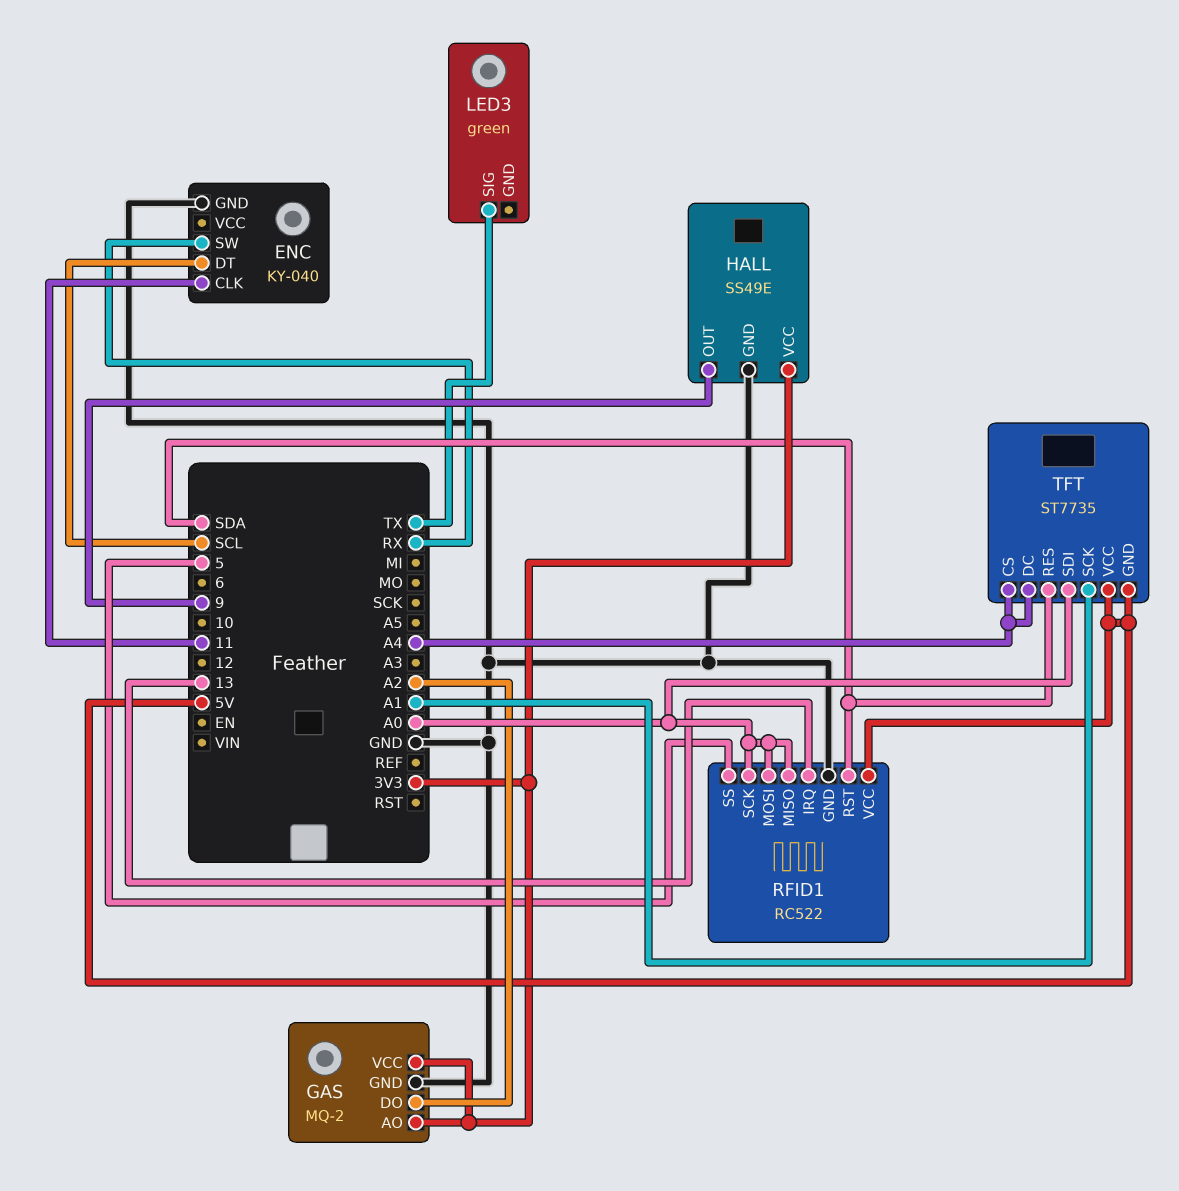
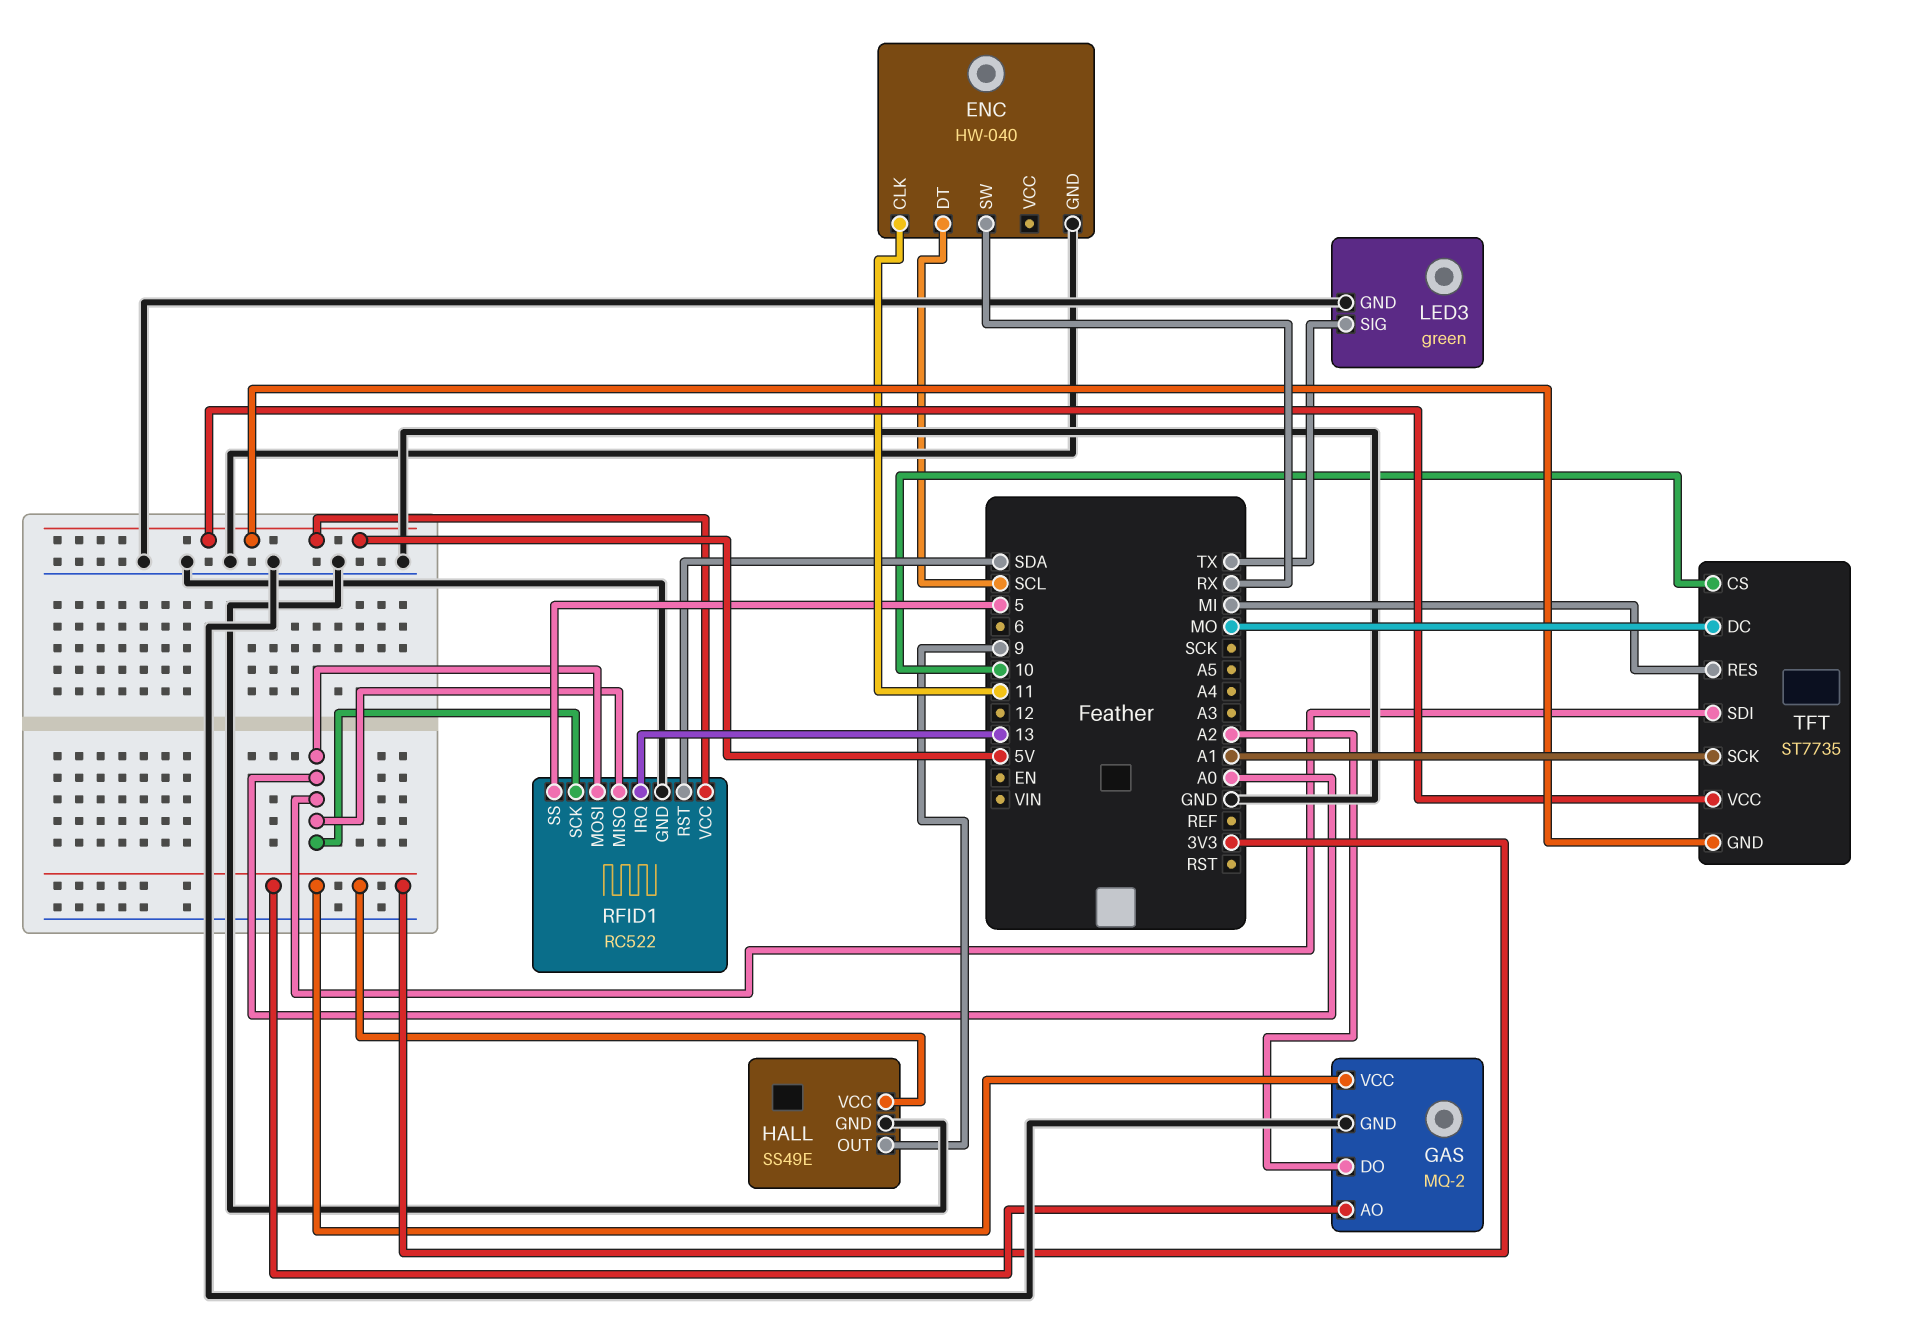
ENC: KY-040 -> HW-040
LED3 pin GND: none -> GND
TFT pin CS: A4 -> 10
TFT pin DC: A4 -> MO
TFT pin RES: SDA -> MI

